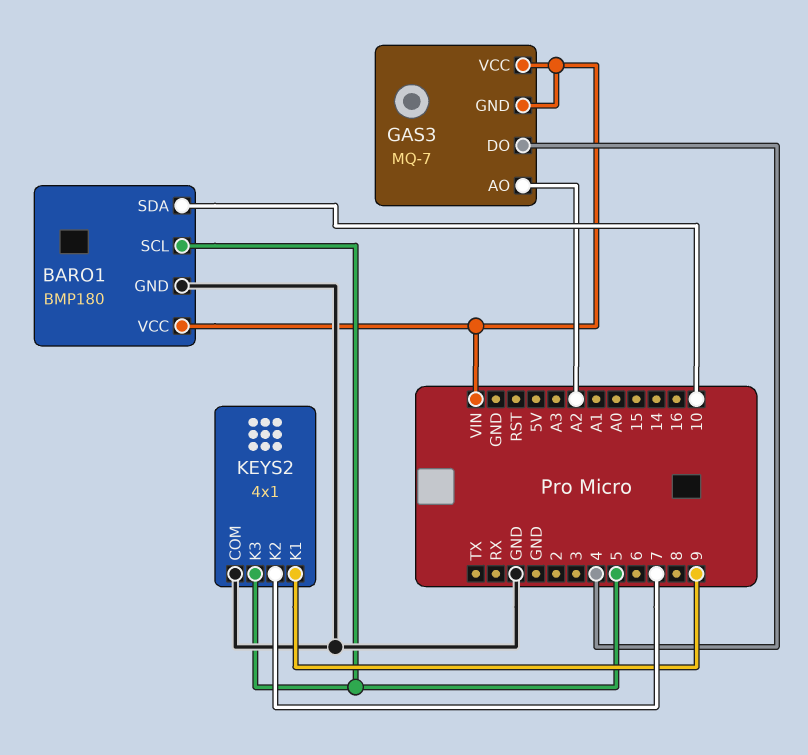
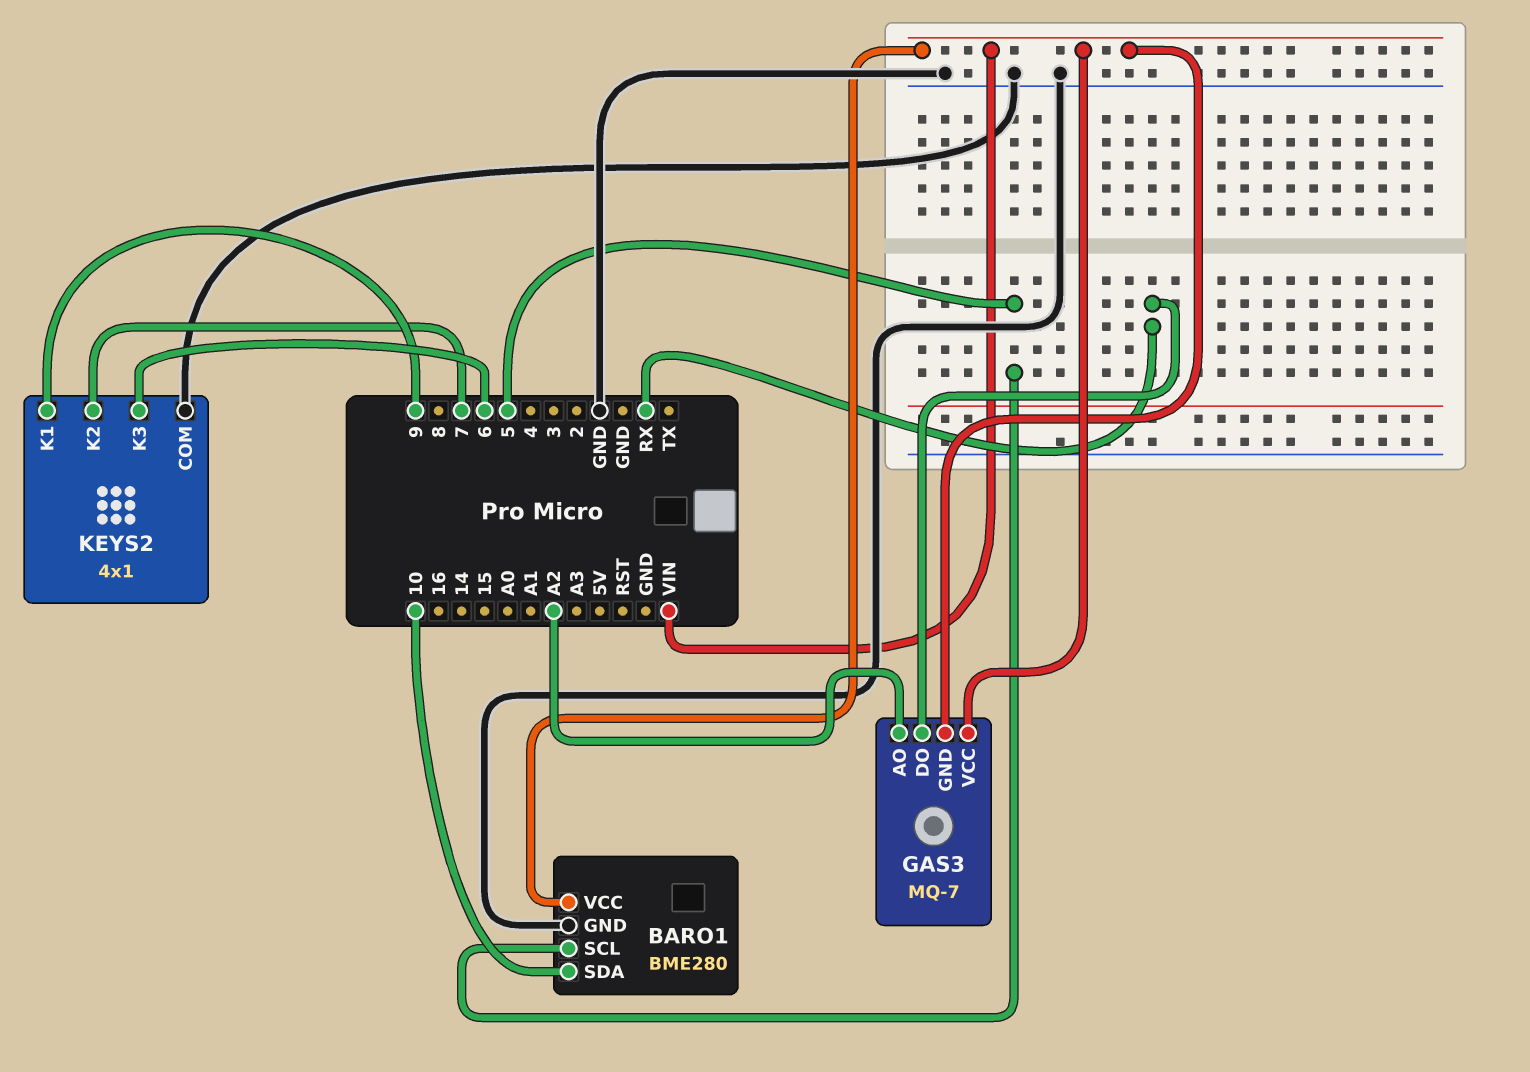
BARO1: BMP180 -> BME280
GAS3 pin DO: 4 -> RX
KEYS2 pin K3: 5 -> 6

